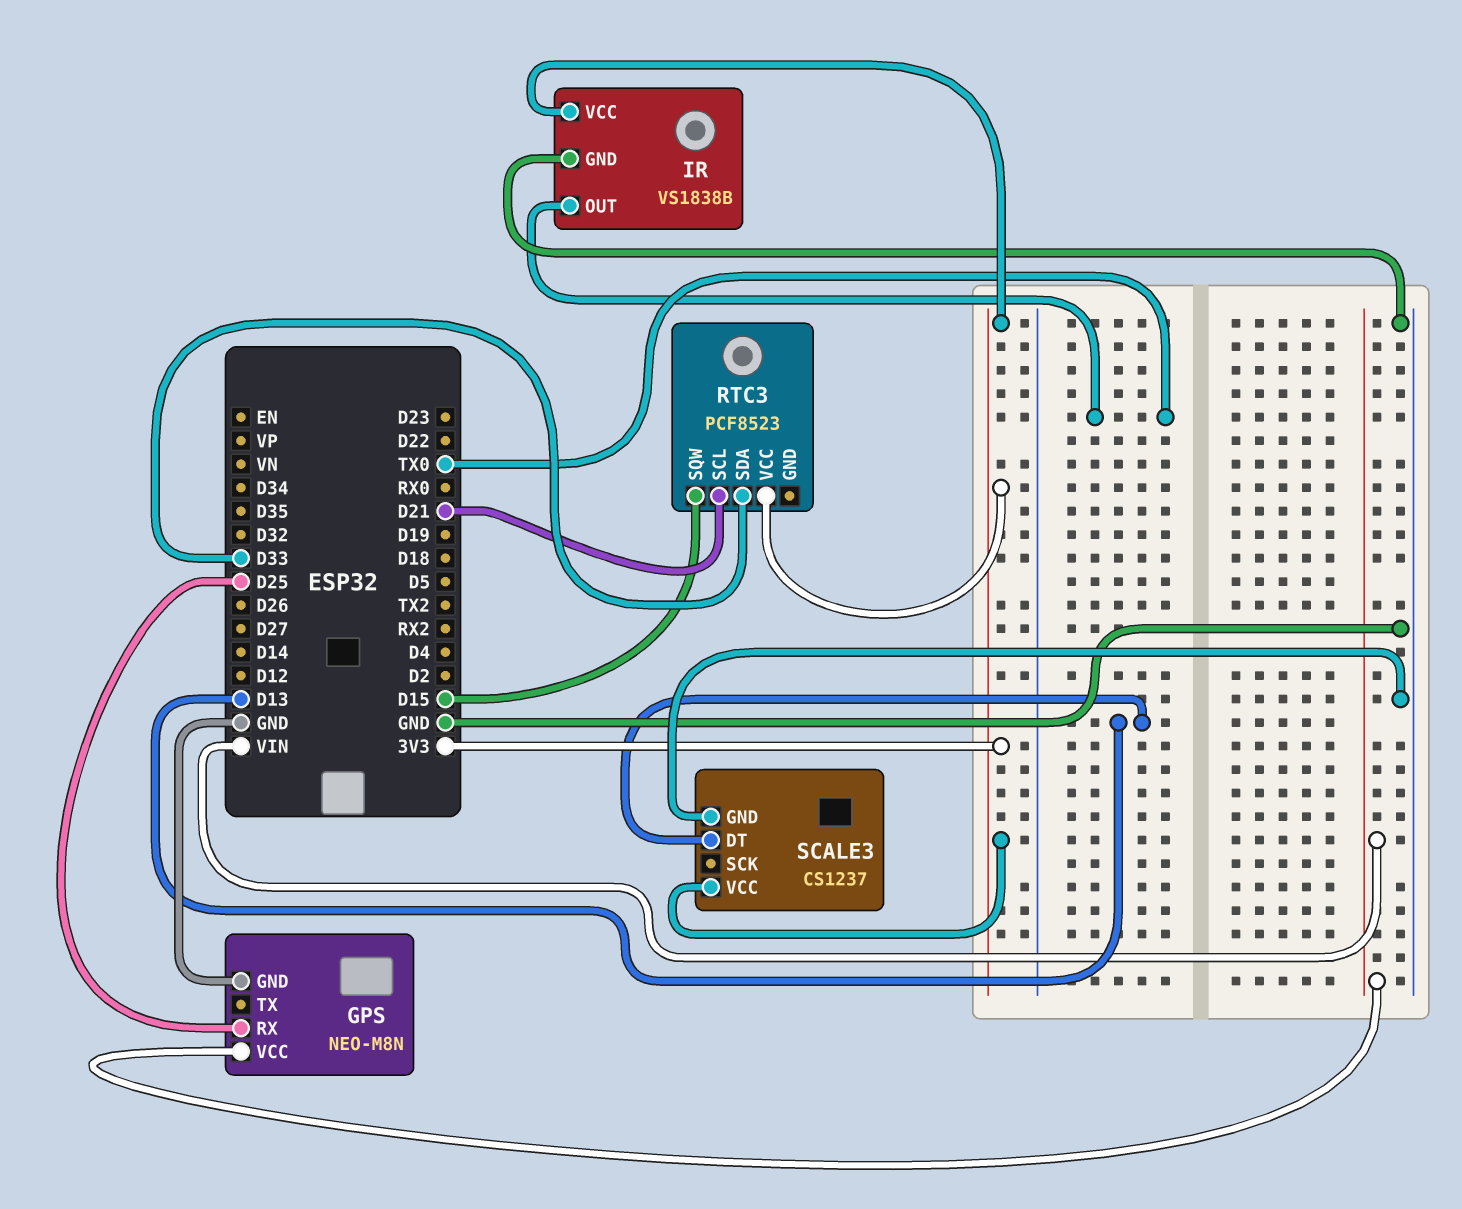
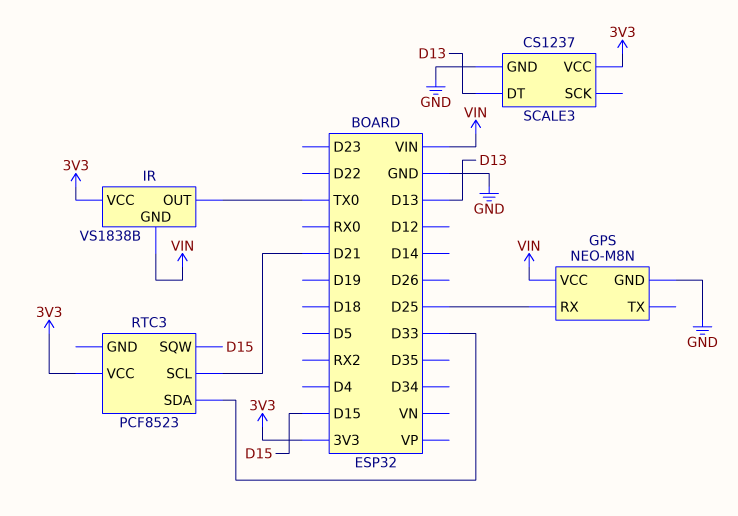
IR pin GND: GND -> VIN

